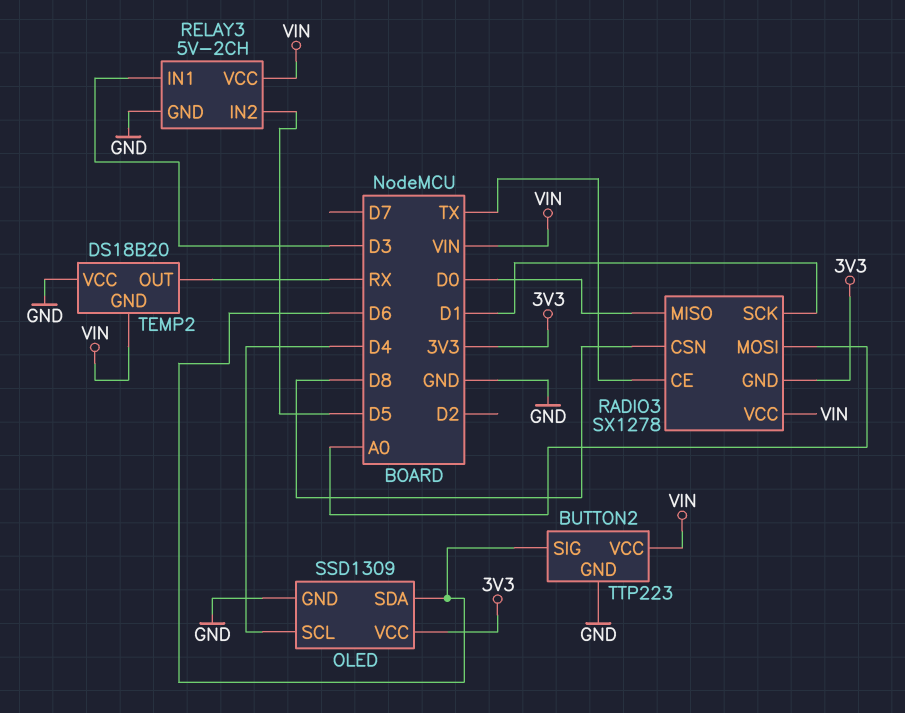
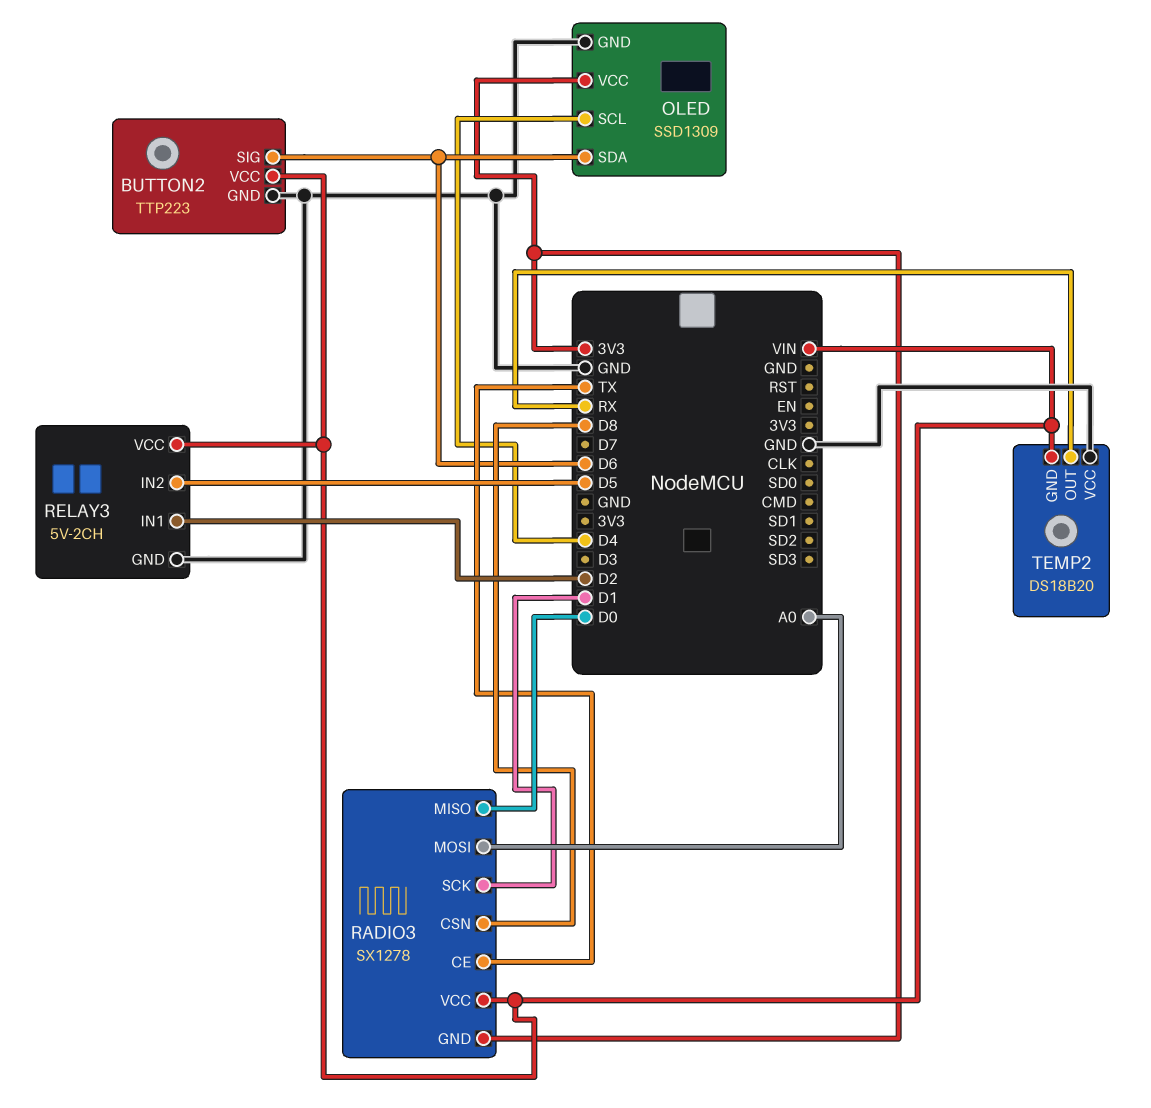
RELAY3 pin IN1: D3 -> D2

